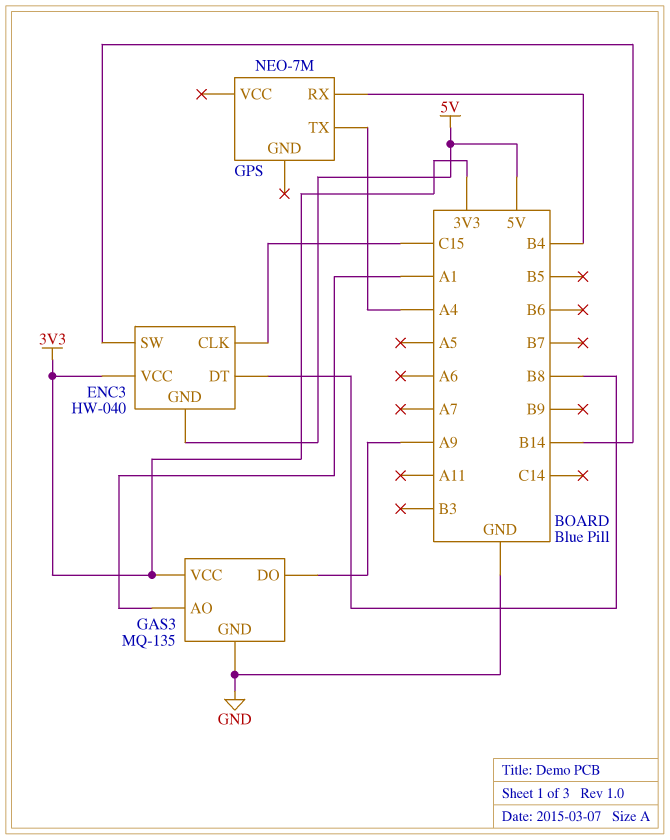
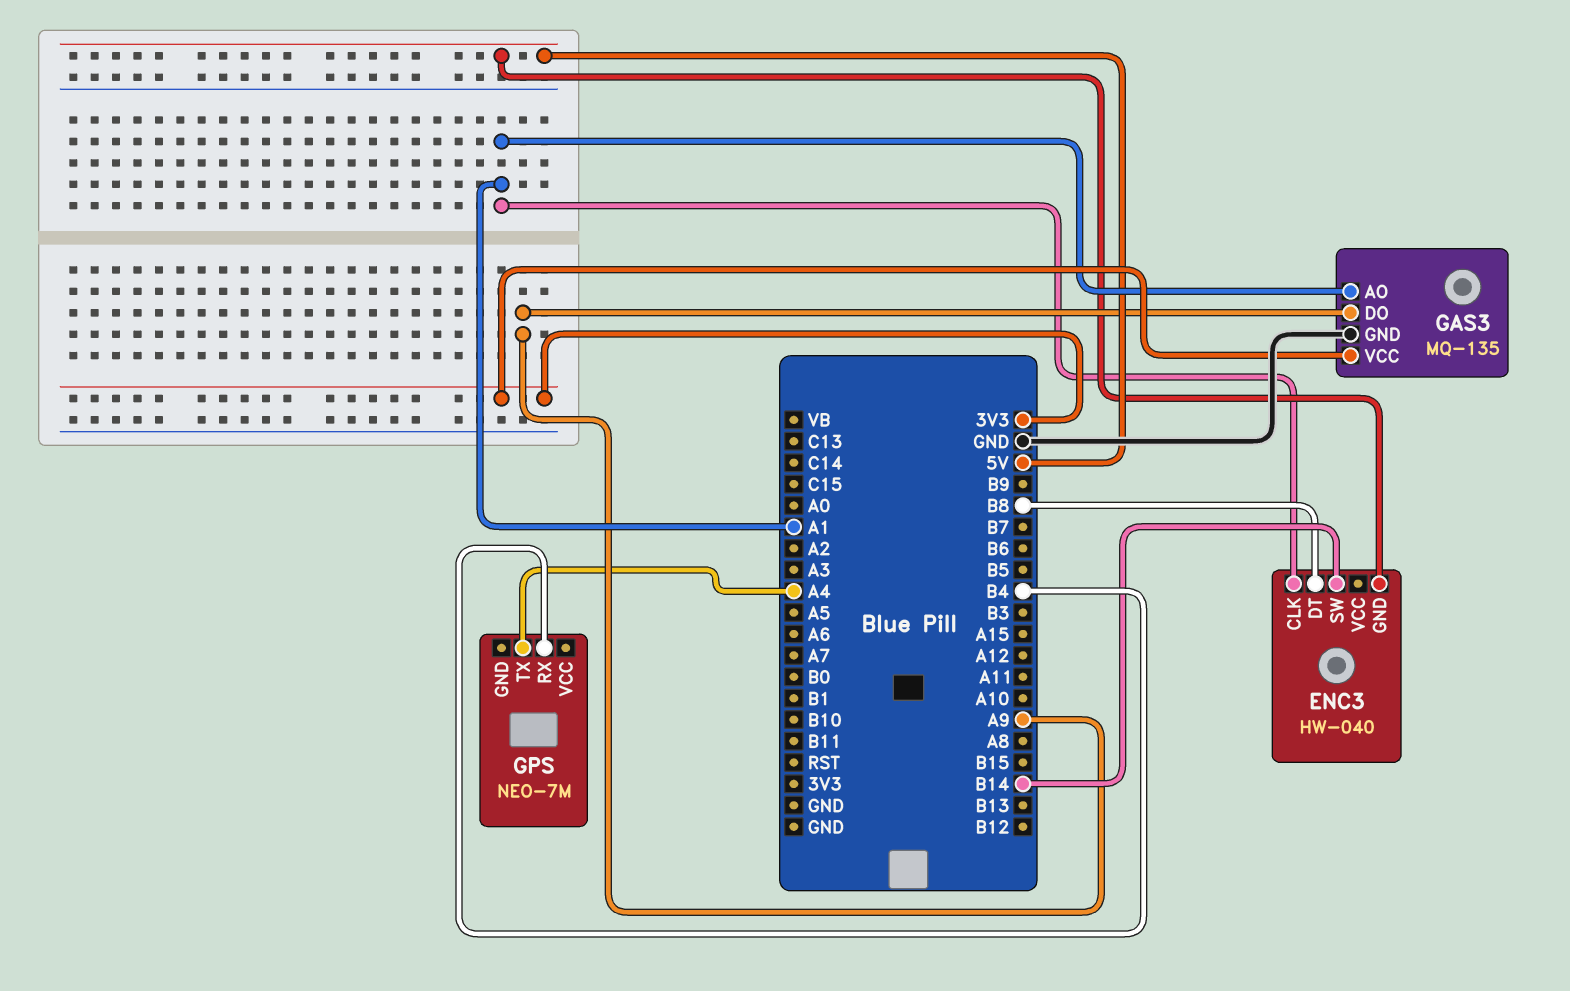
ENC3 pin CLK: C15 -> A1
ENC3 pin VCC: 3V3 -> none

